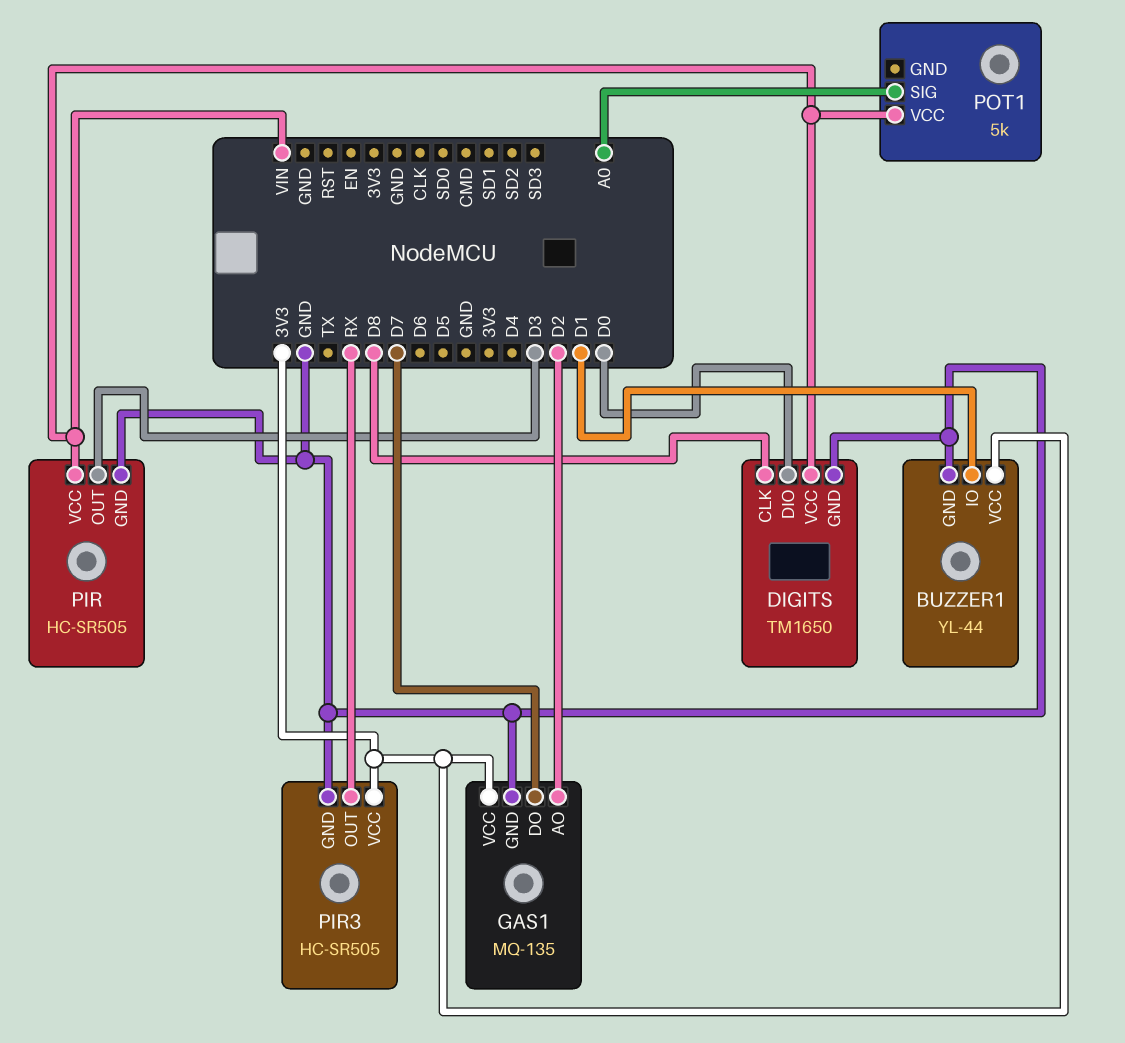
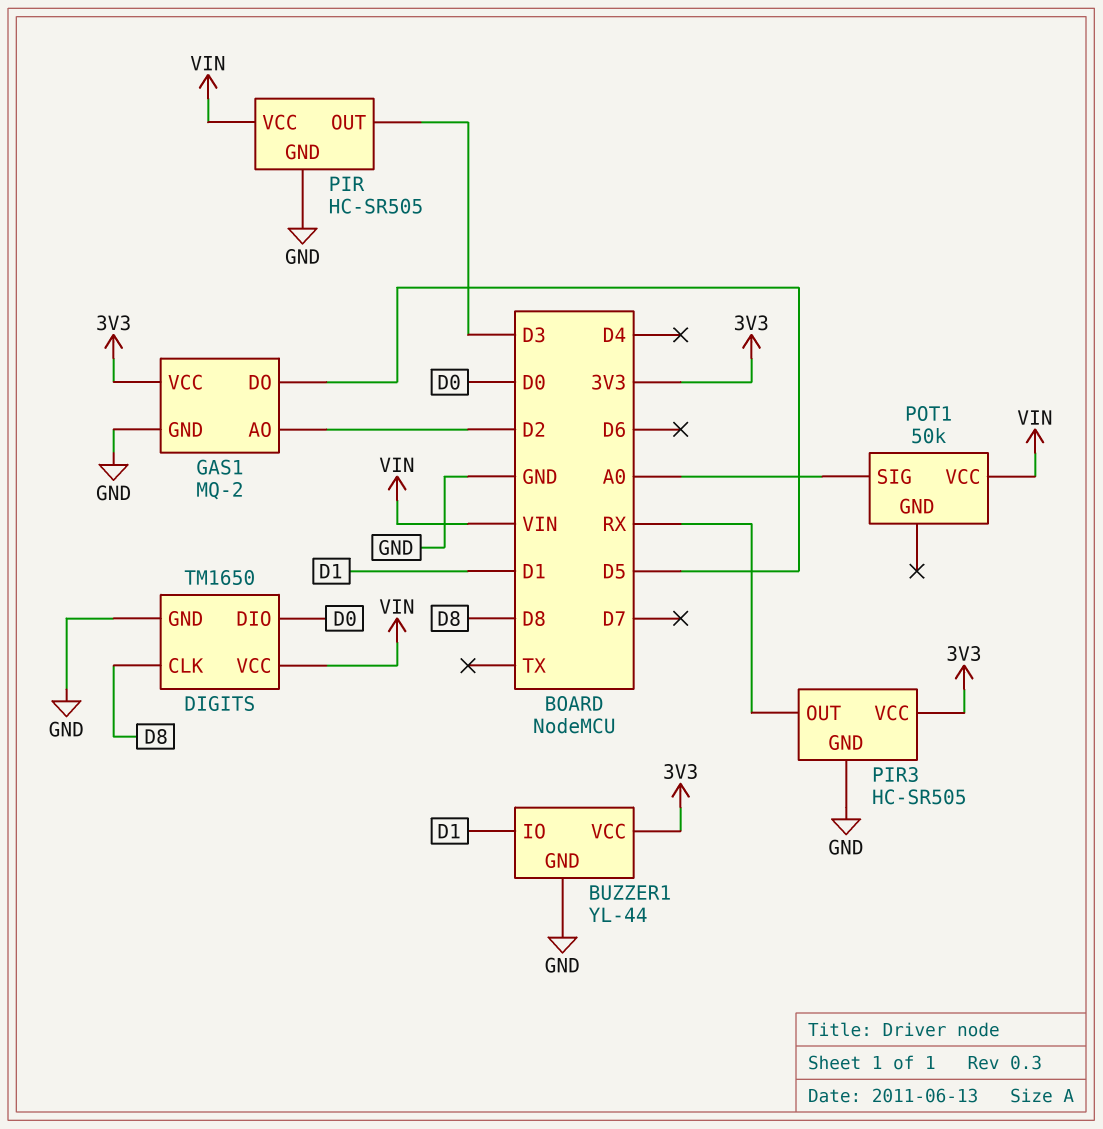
GAS1: MQ-135 -> MQ-2
GAS1 pin DO: D7 -> D5
POT1: 5k -> 50k

